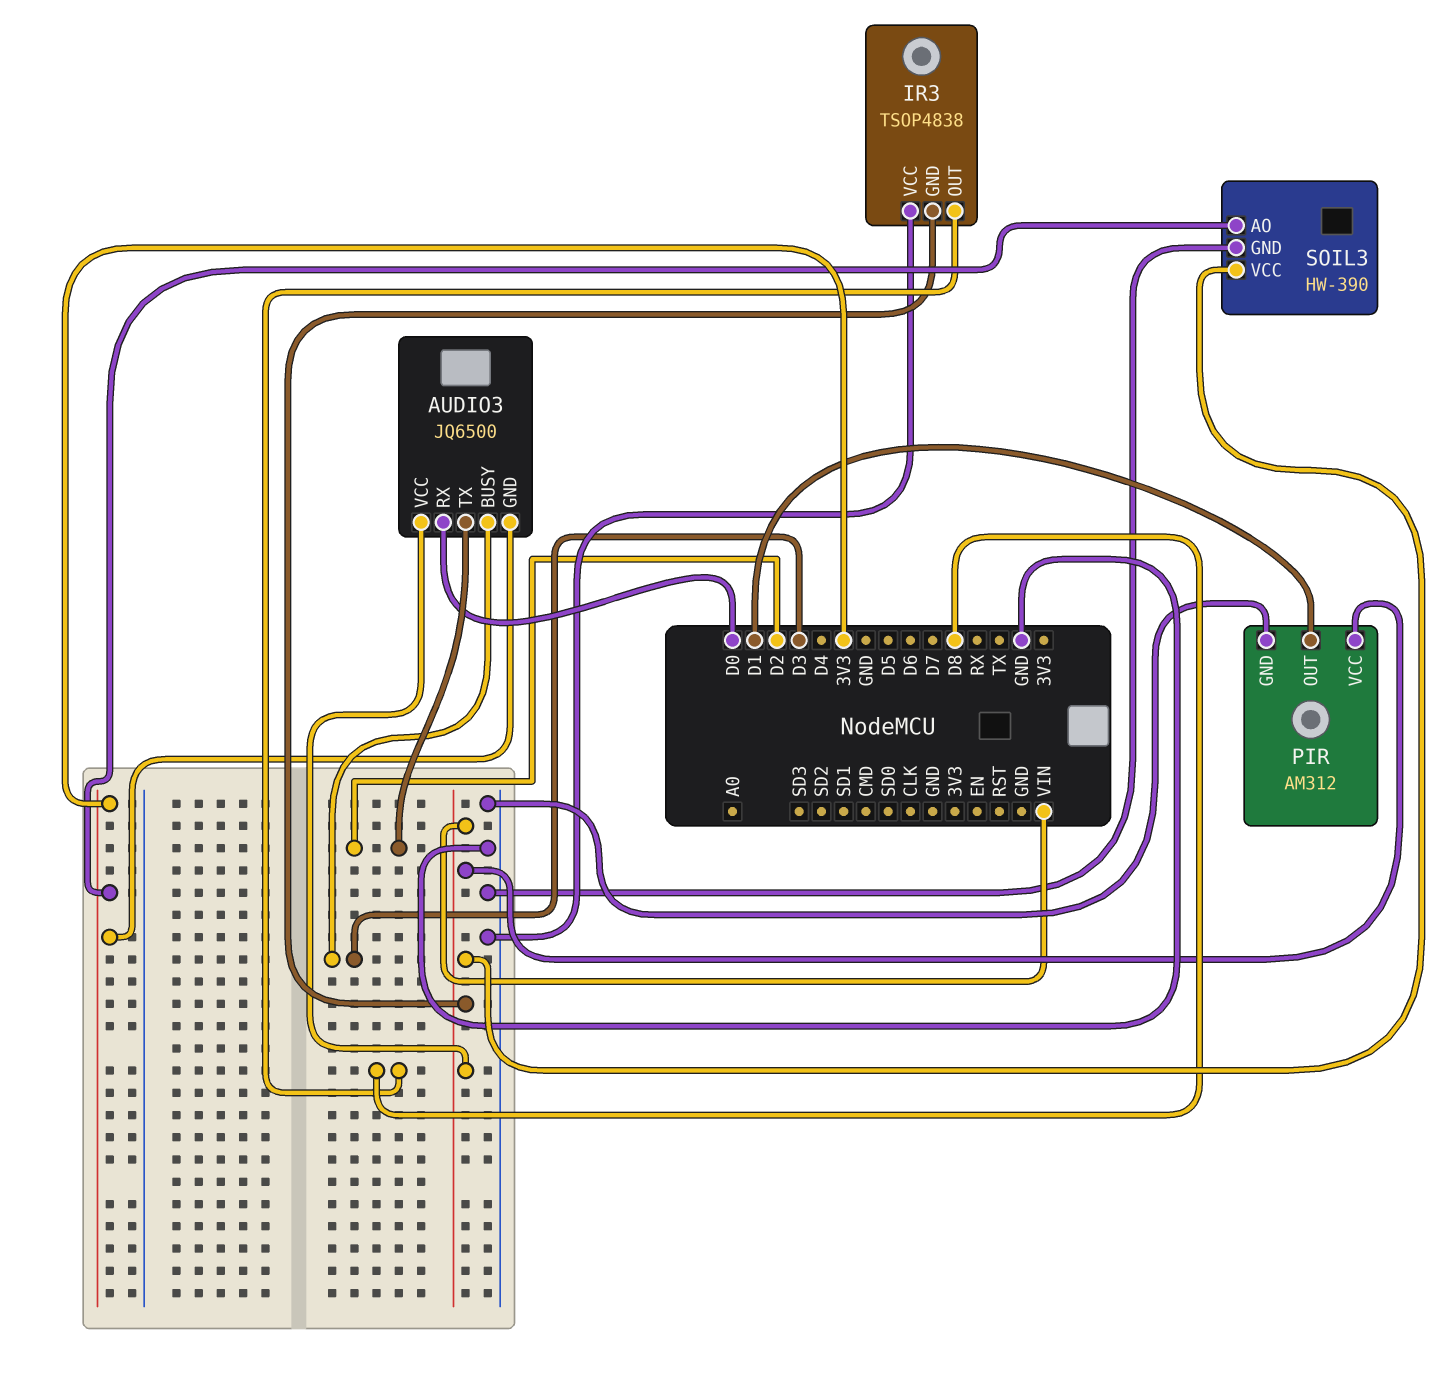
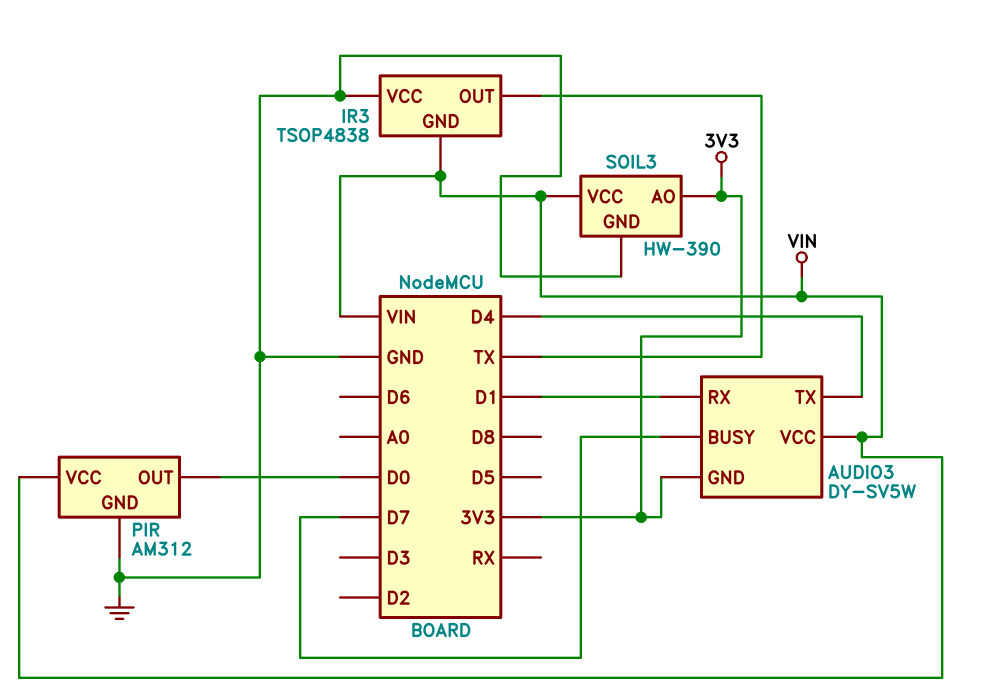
AUDIO3: JQ6500 -> DY-SV5W
AUDIO3 pin BUSY: D3 -> D7
AUDIO3 pin RX: D0 -> D1
AUDIO3 pin TX: D2 -> D4
IR3 pin OUT: D8 -> TX
PIR pin OUT: D1 -> D0

